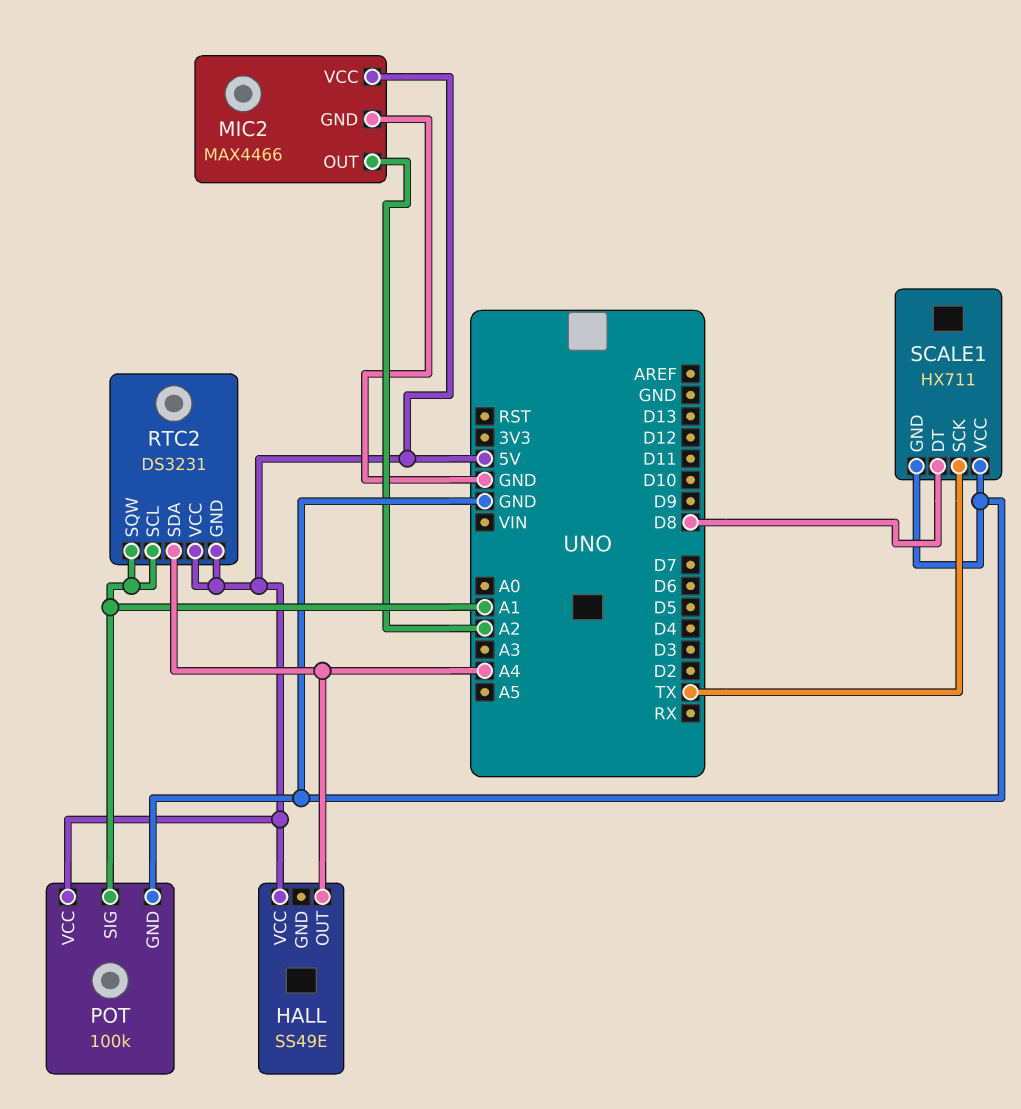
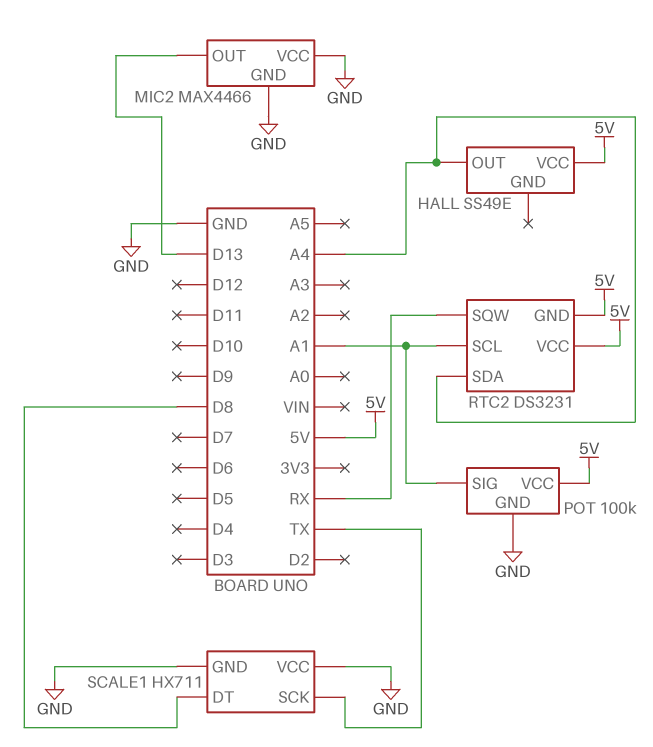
MIC2 pin OUT: A2 -> D13
MIC2 pin VCC: 5V -> GND
RTC2 pin SQW: A1 -> RX

